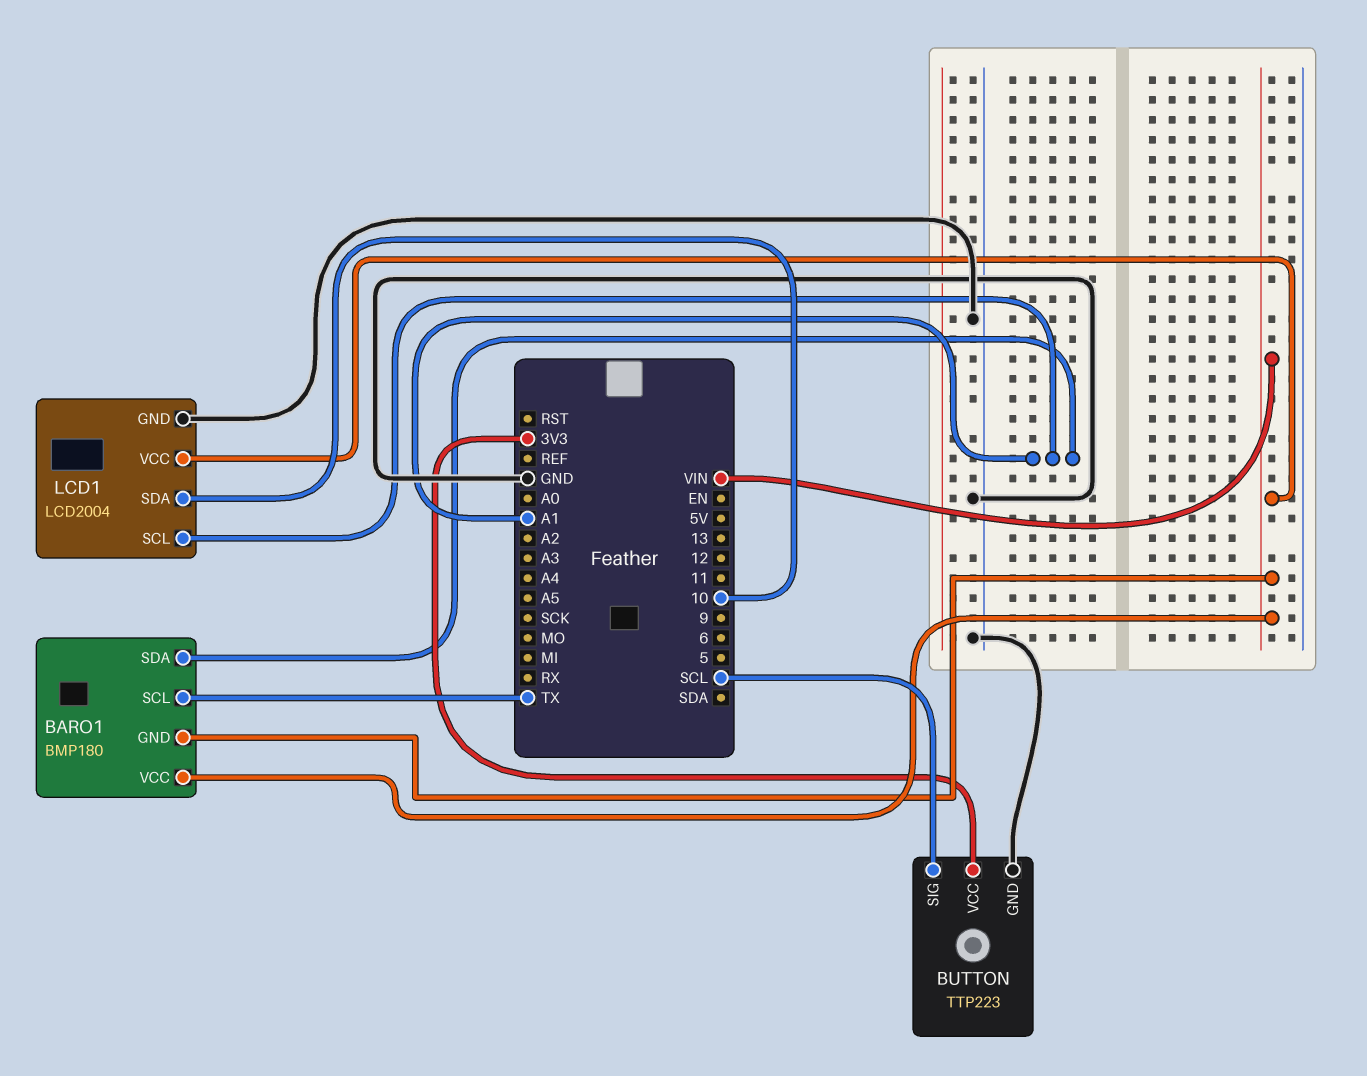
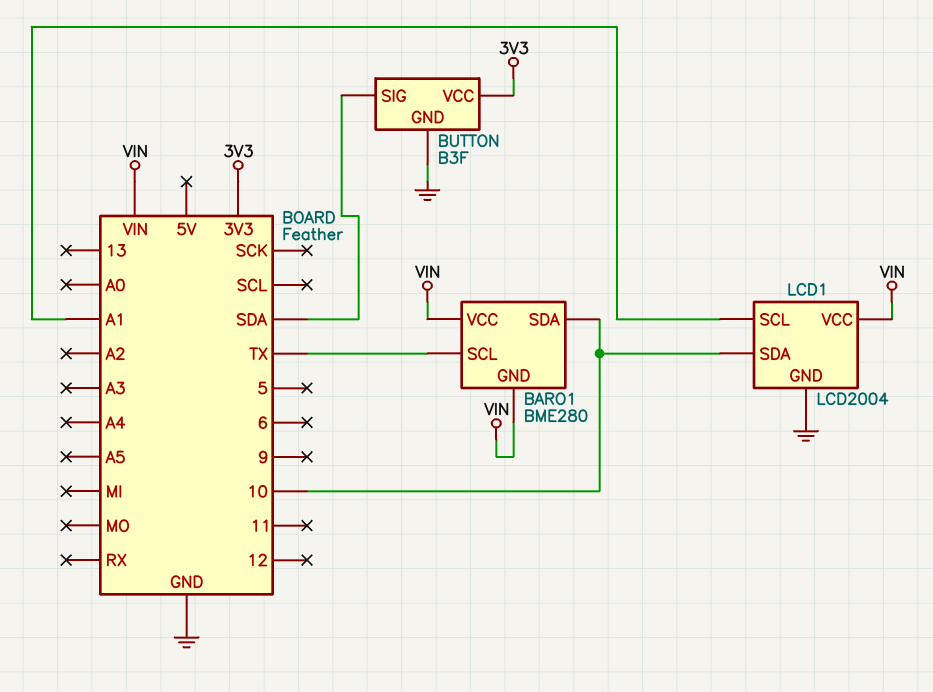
BARO1: BMP180 -> BME280
BARO1 pin SDA: A1 -> 10
BUTTON: TTP223 -> B3F
BUTTON pin SIG: SCL -> SDA

